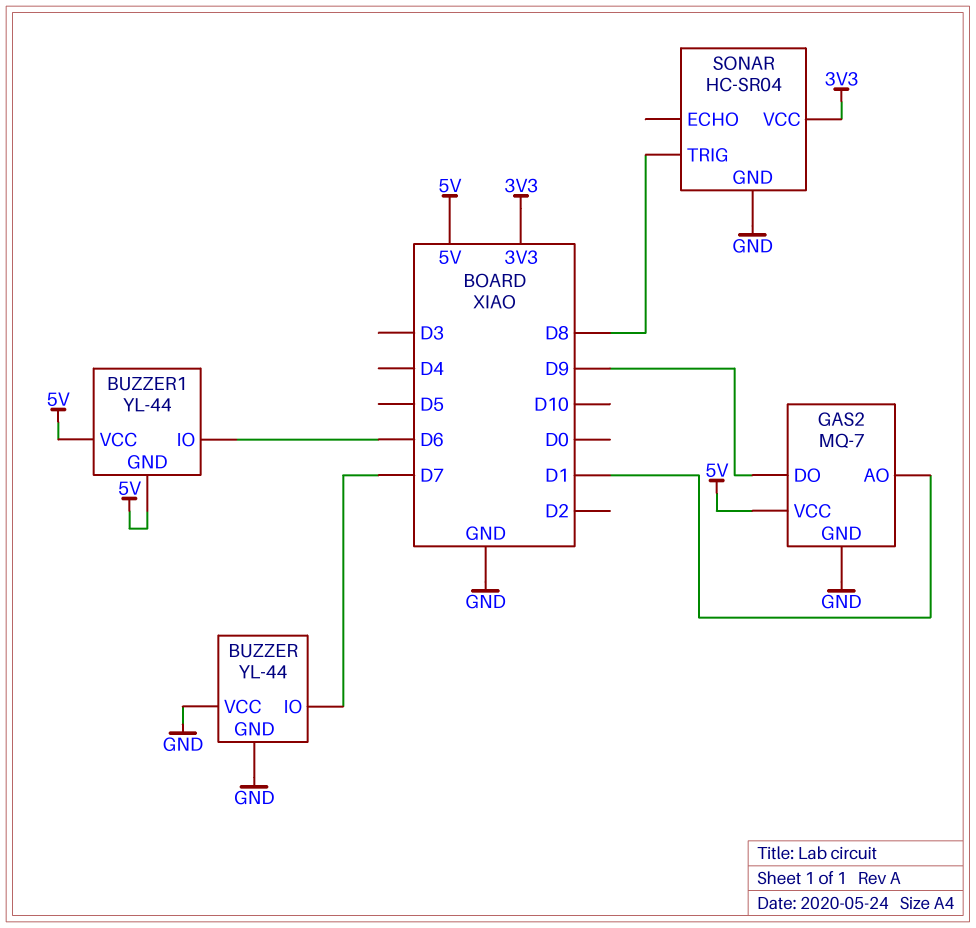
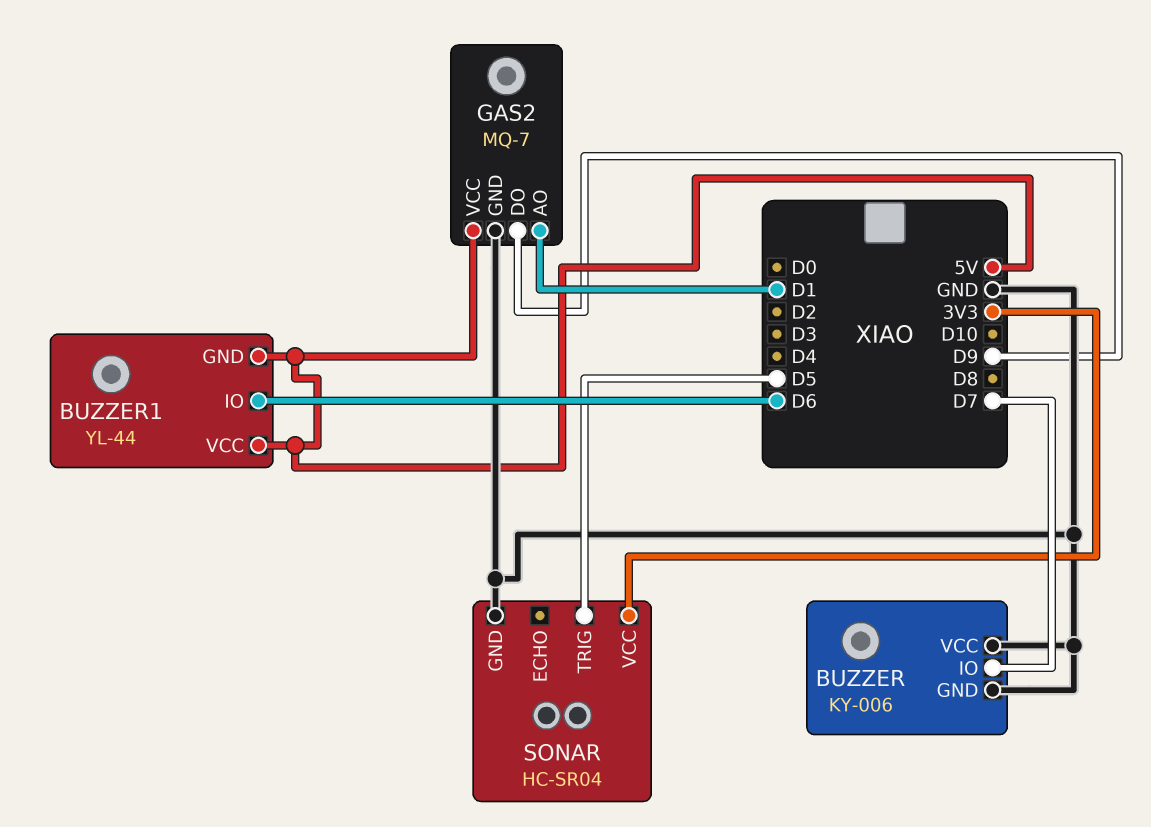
BUZZER: YL-44 -> KY-006
SONAR pin TRIG: D8 -> D5

